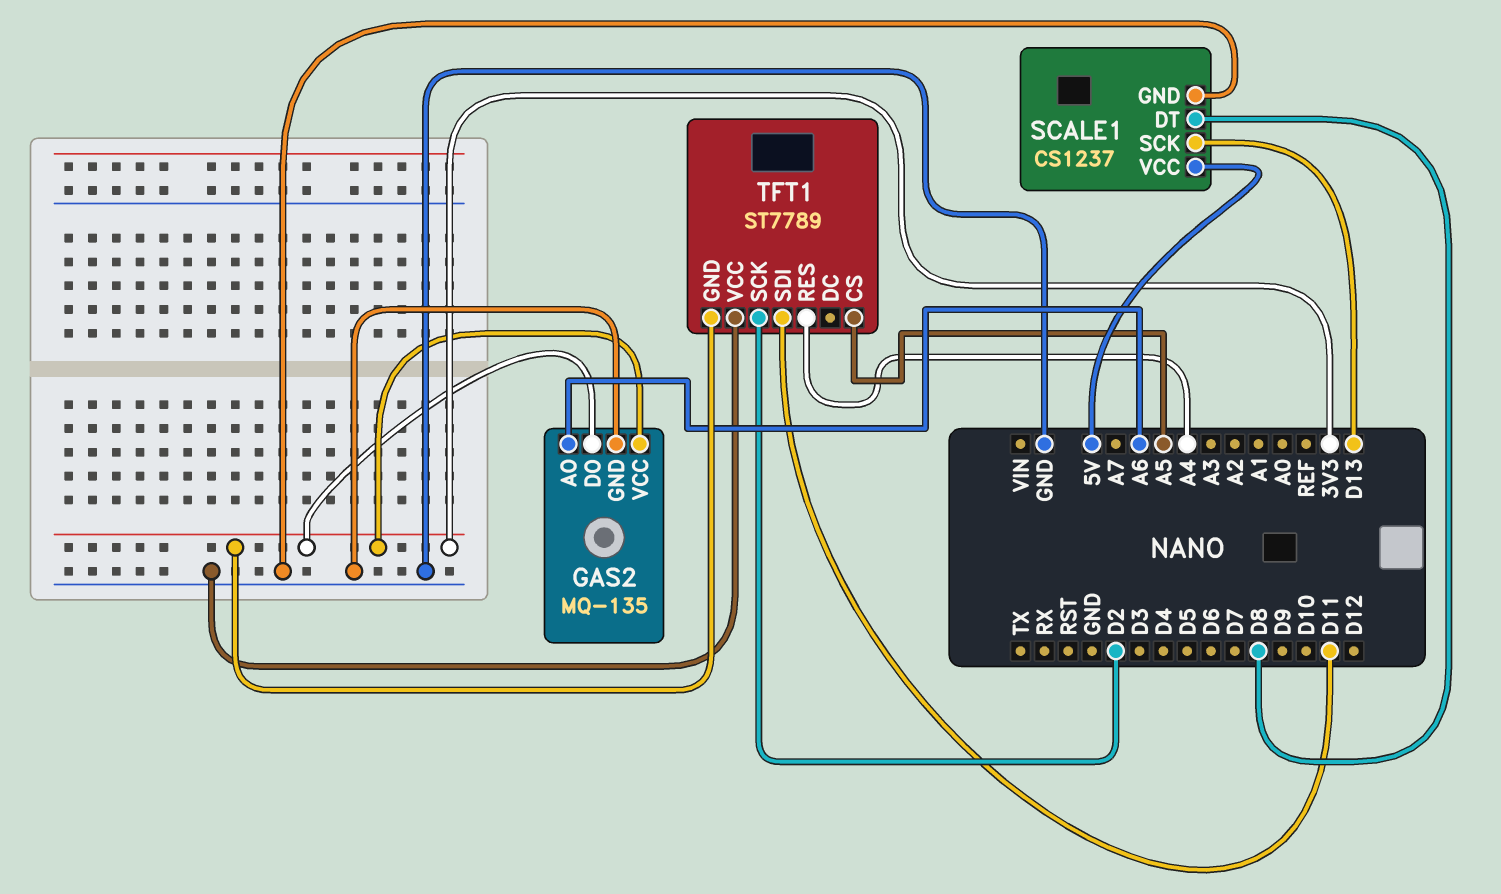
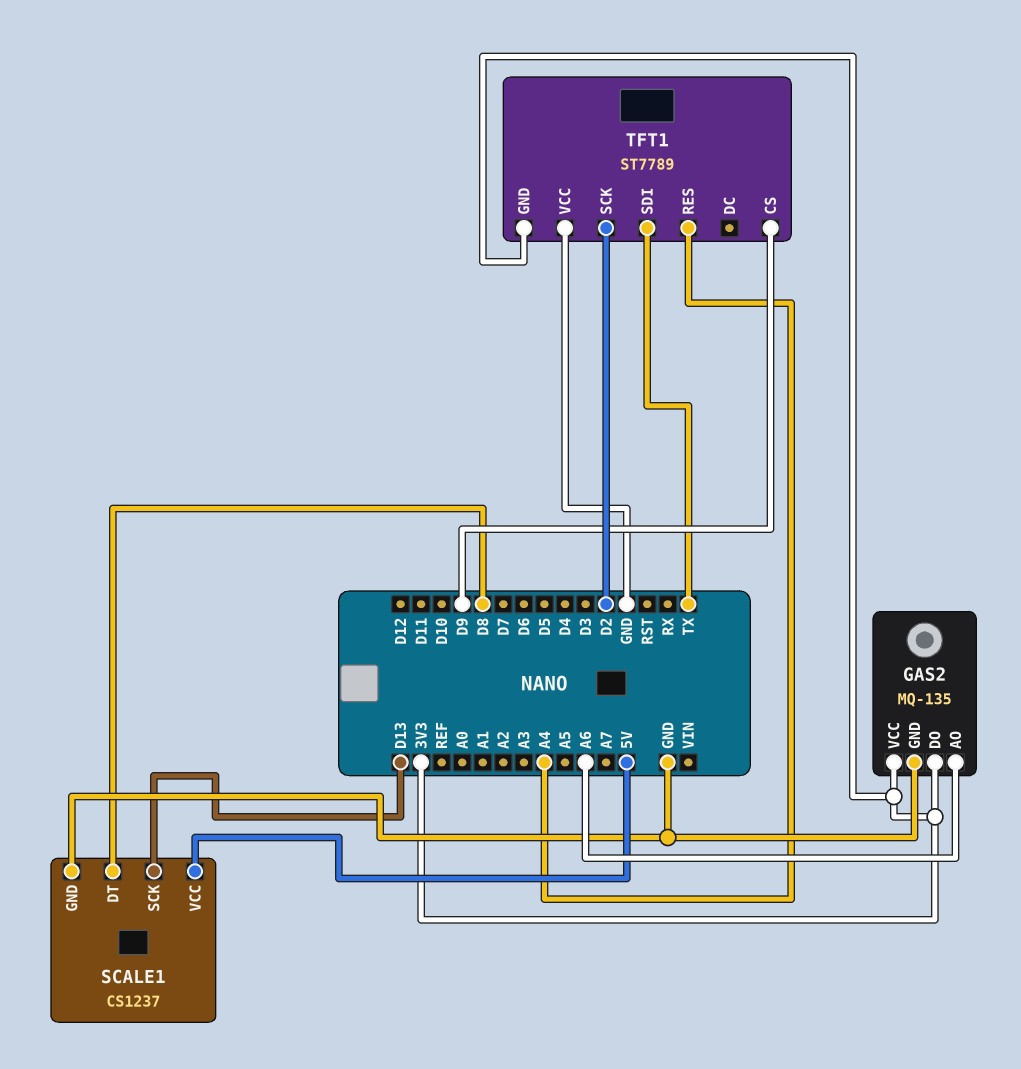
TFT1 pin CS: A5 -> D9
TFT1 pin SDI: D11 -> TX

